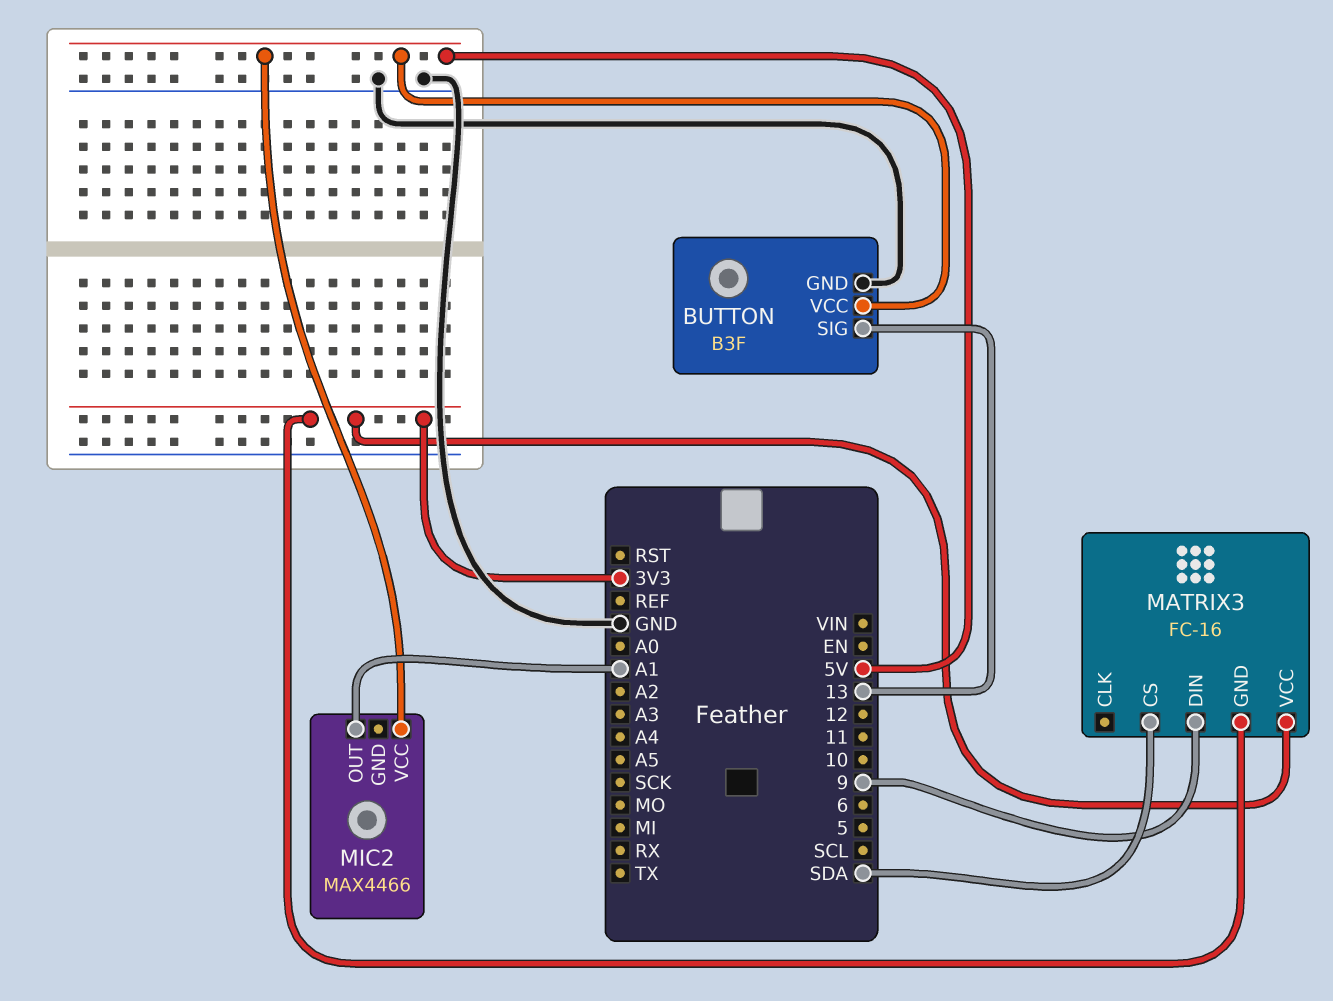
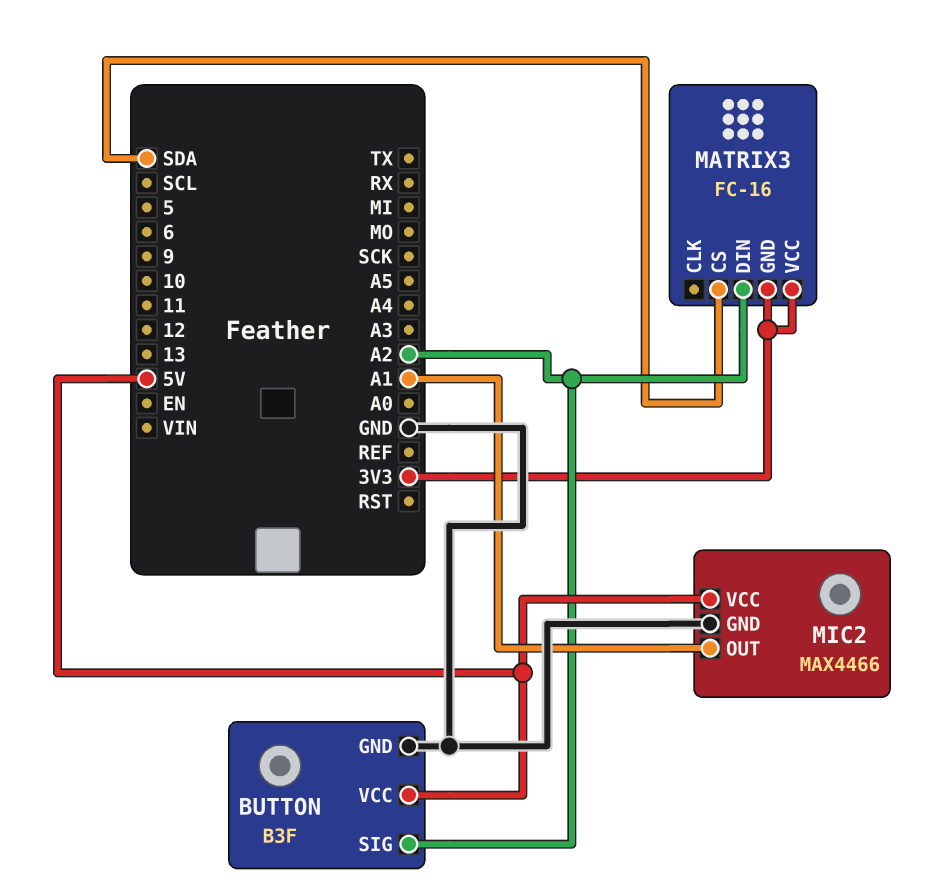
BUTTON pin SIG: 13 -> A2
MATRIX3 pin DIN: 9 -> A2
MIC2 pin GND: none -> GND

